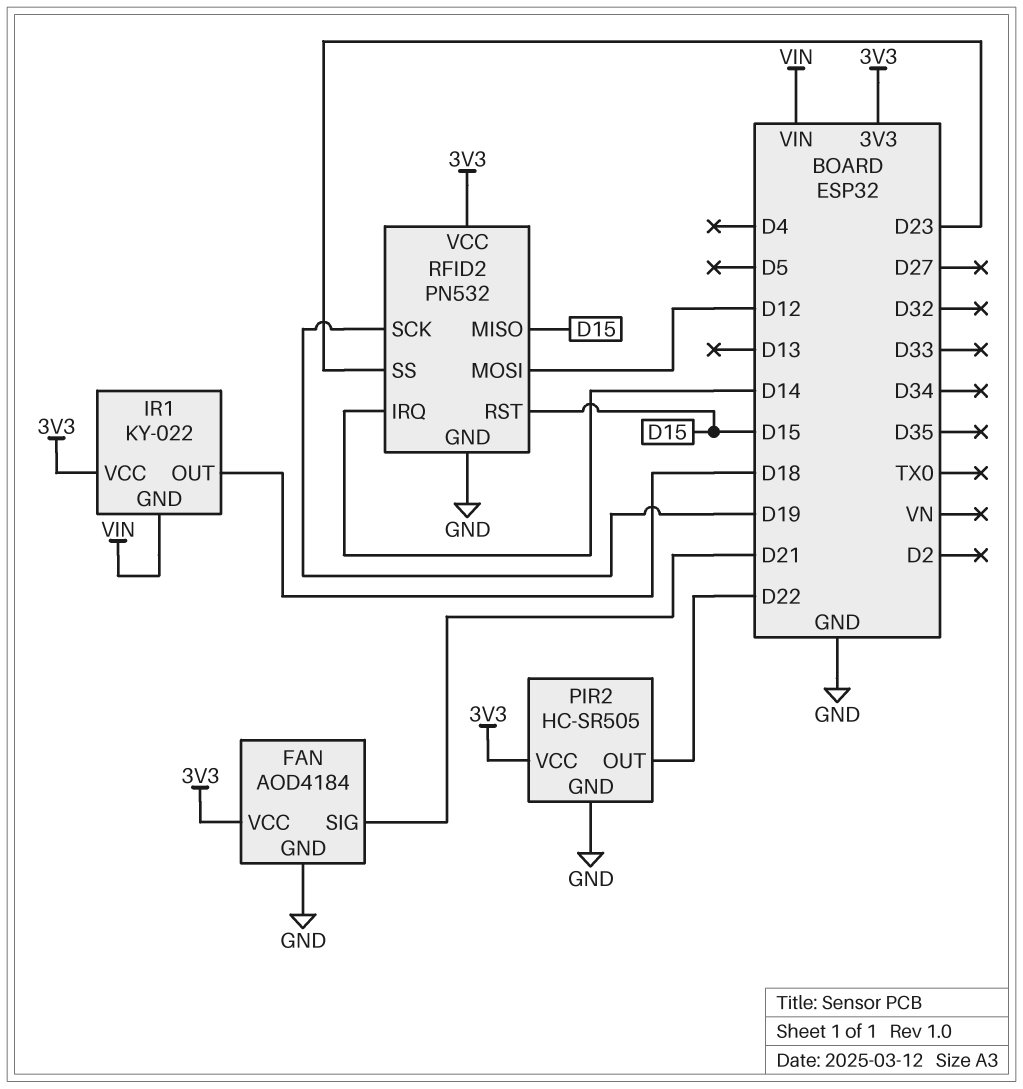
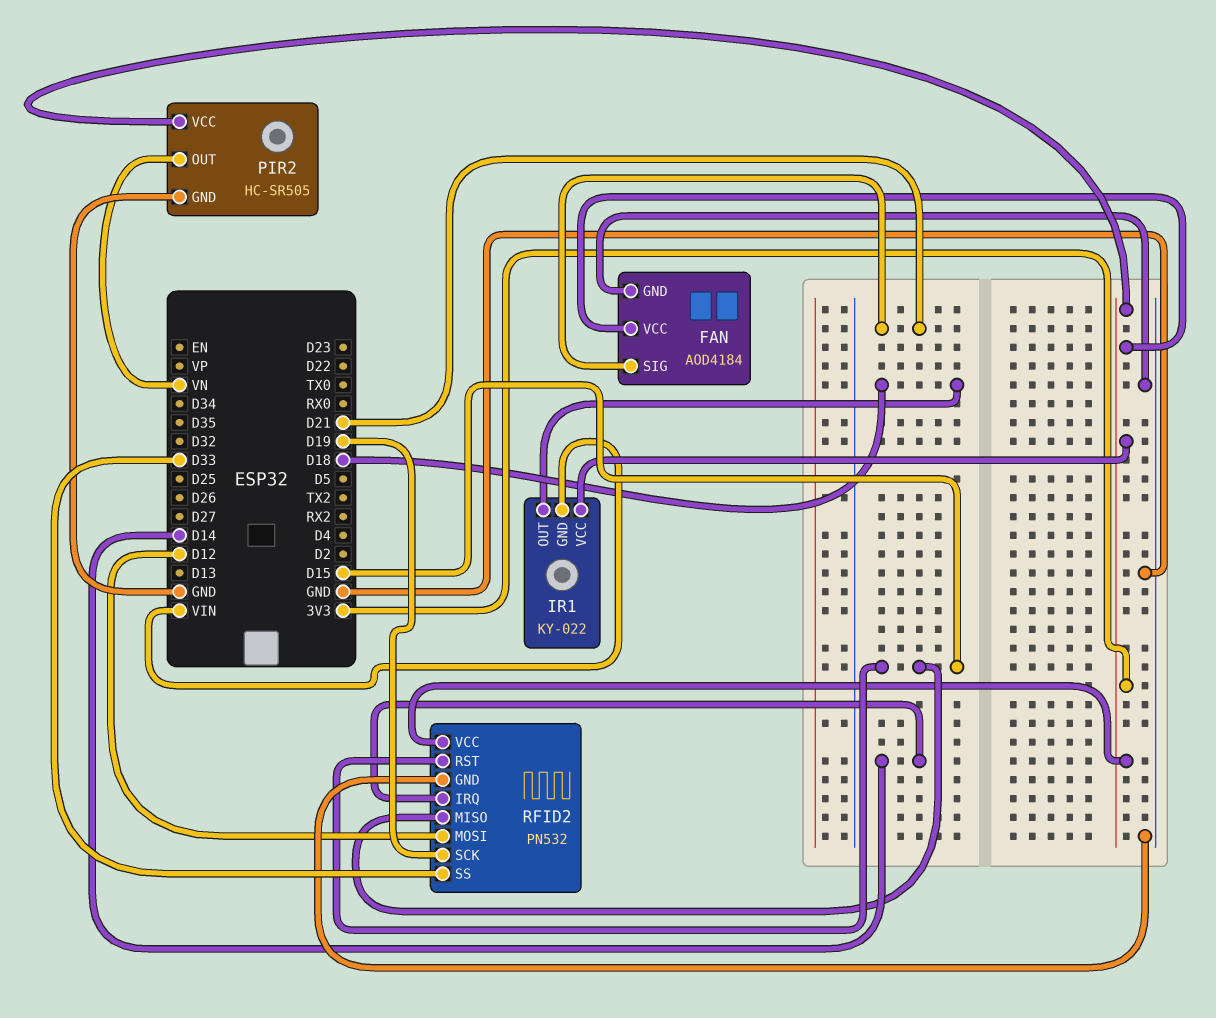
PIR2 pin OUT: D22 -> VN
RFID2 pin SS: D23 -> D33

